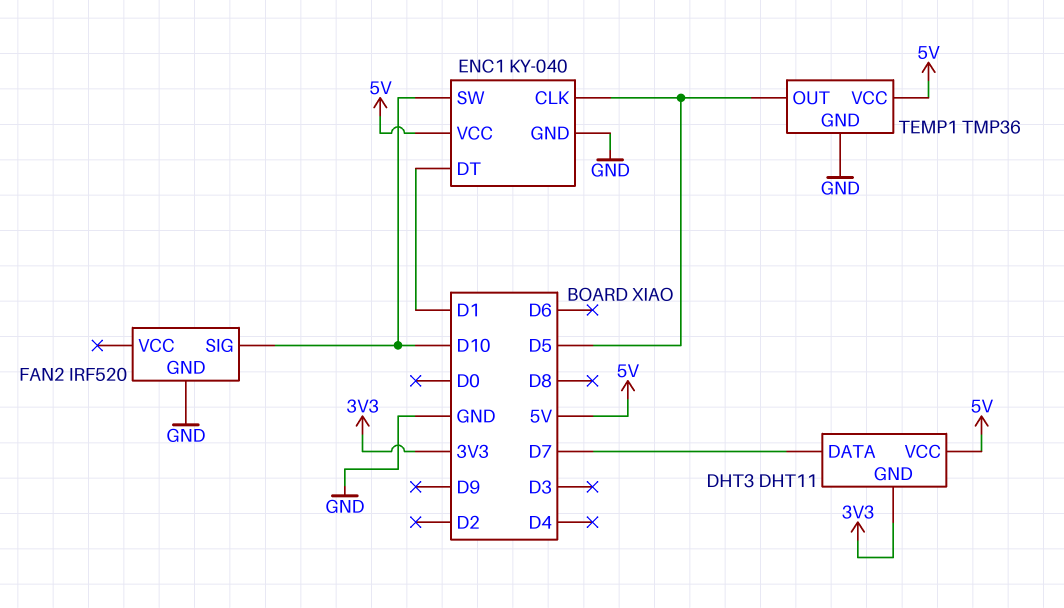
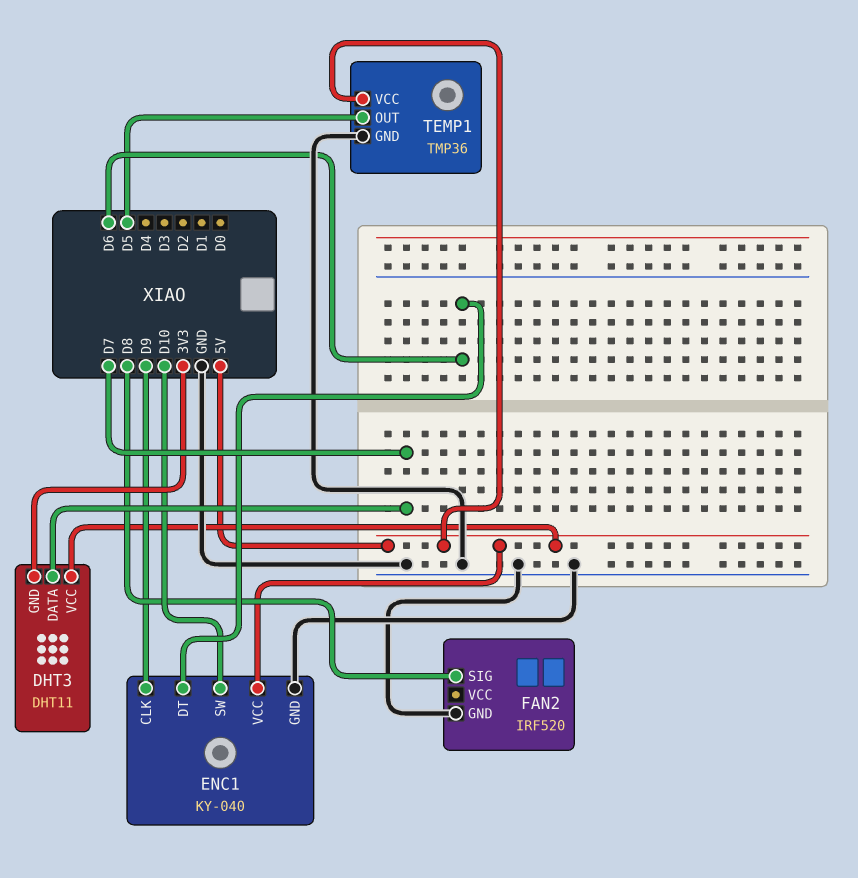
ENC1 pin CLK: D5 -> D9
ENC1 pin DT: D1 -> D6
FAN2 pin SIG: D10 -> D8

